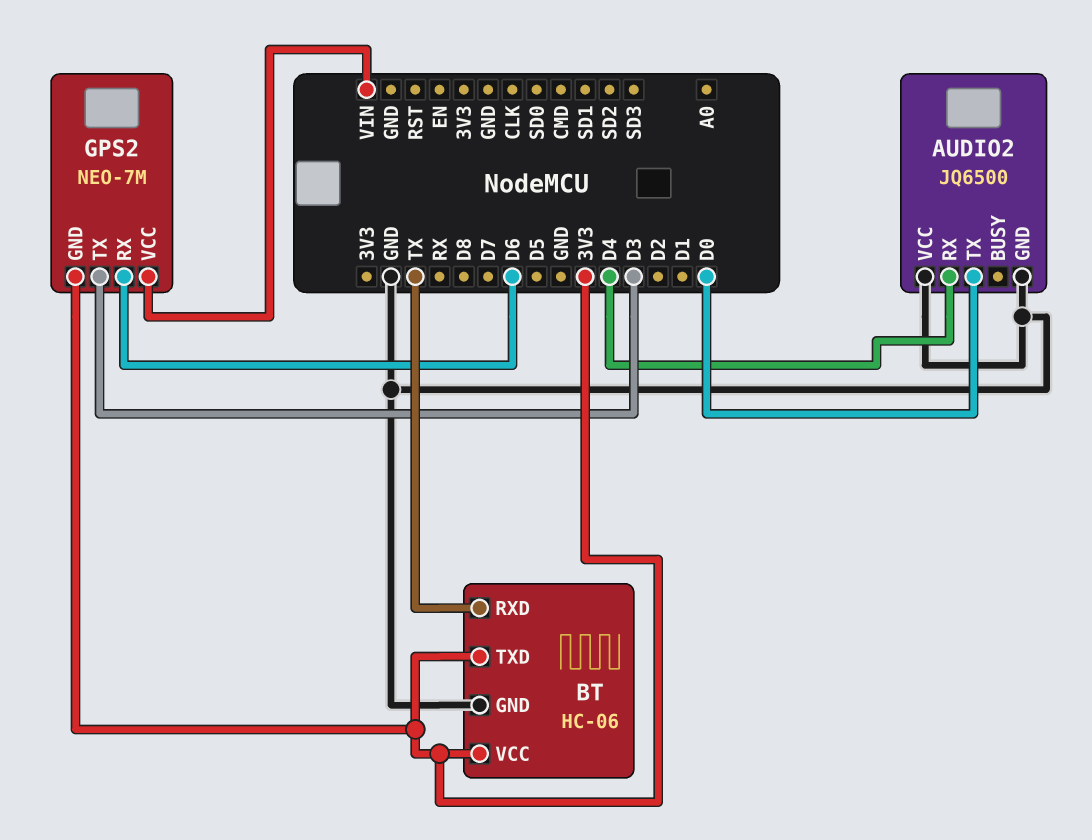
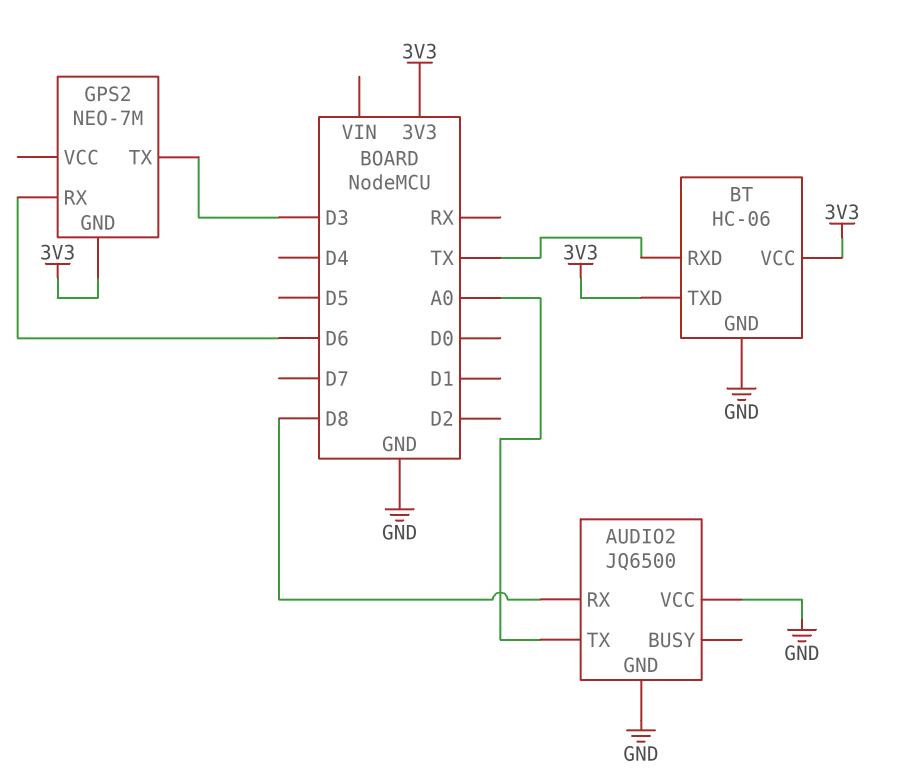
AUDIO2 pin RX: D4 -> D8
AUDIO2 pin TX: D0 -> A0
GPS2 pin VCC: VIN -> none

